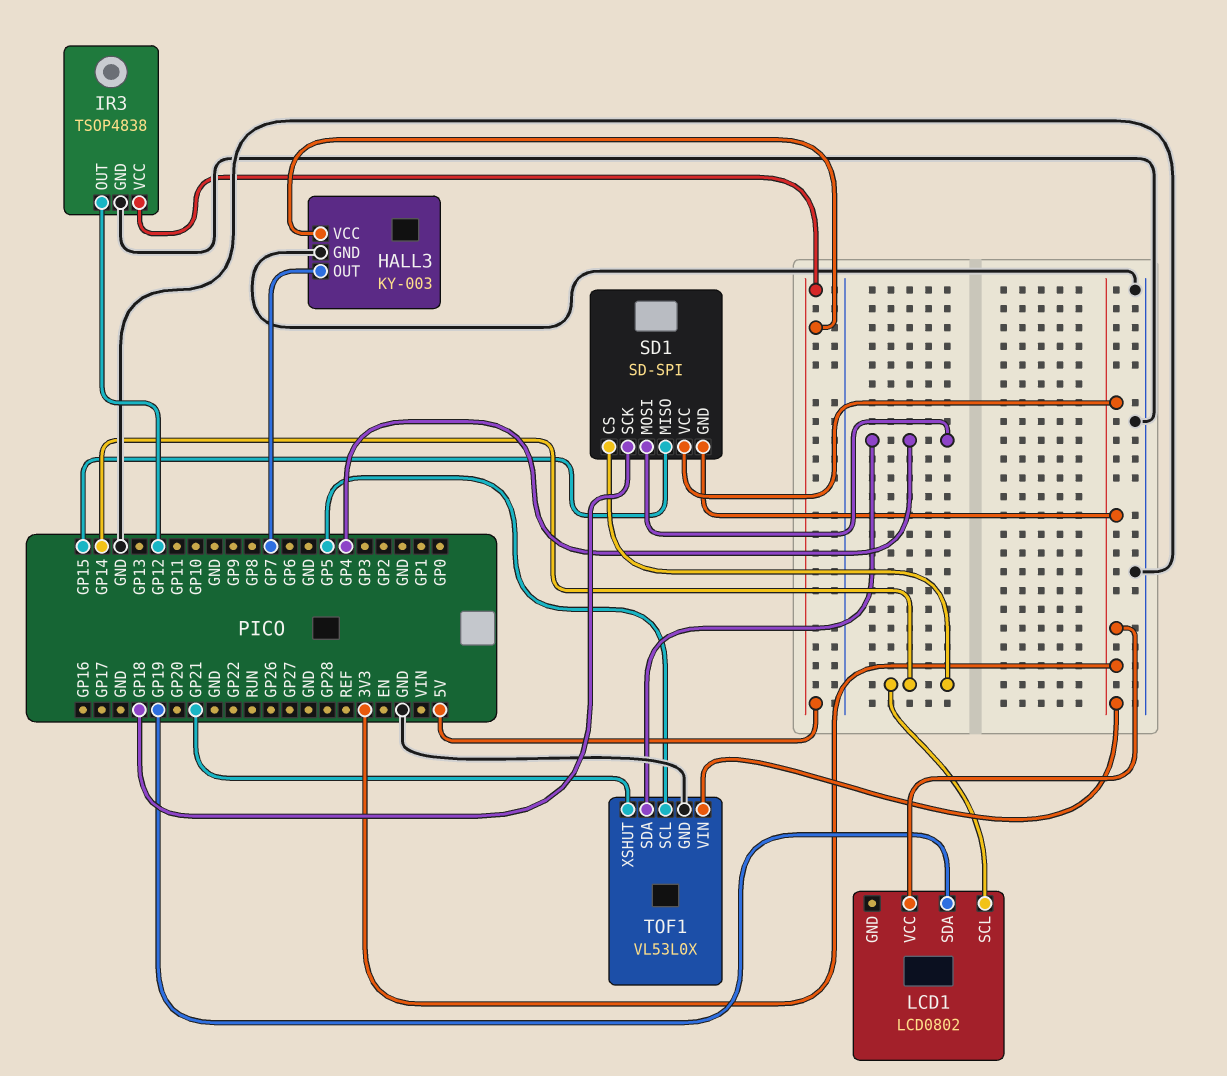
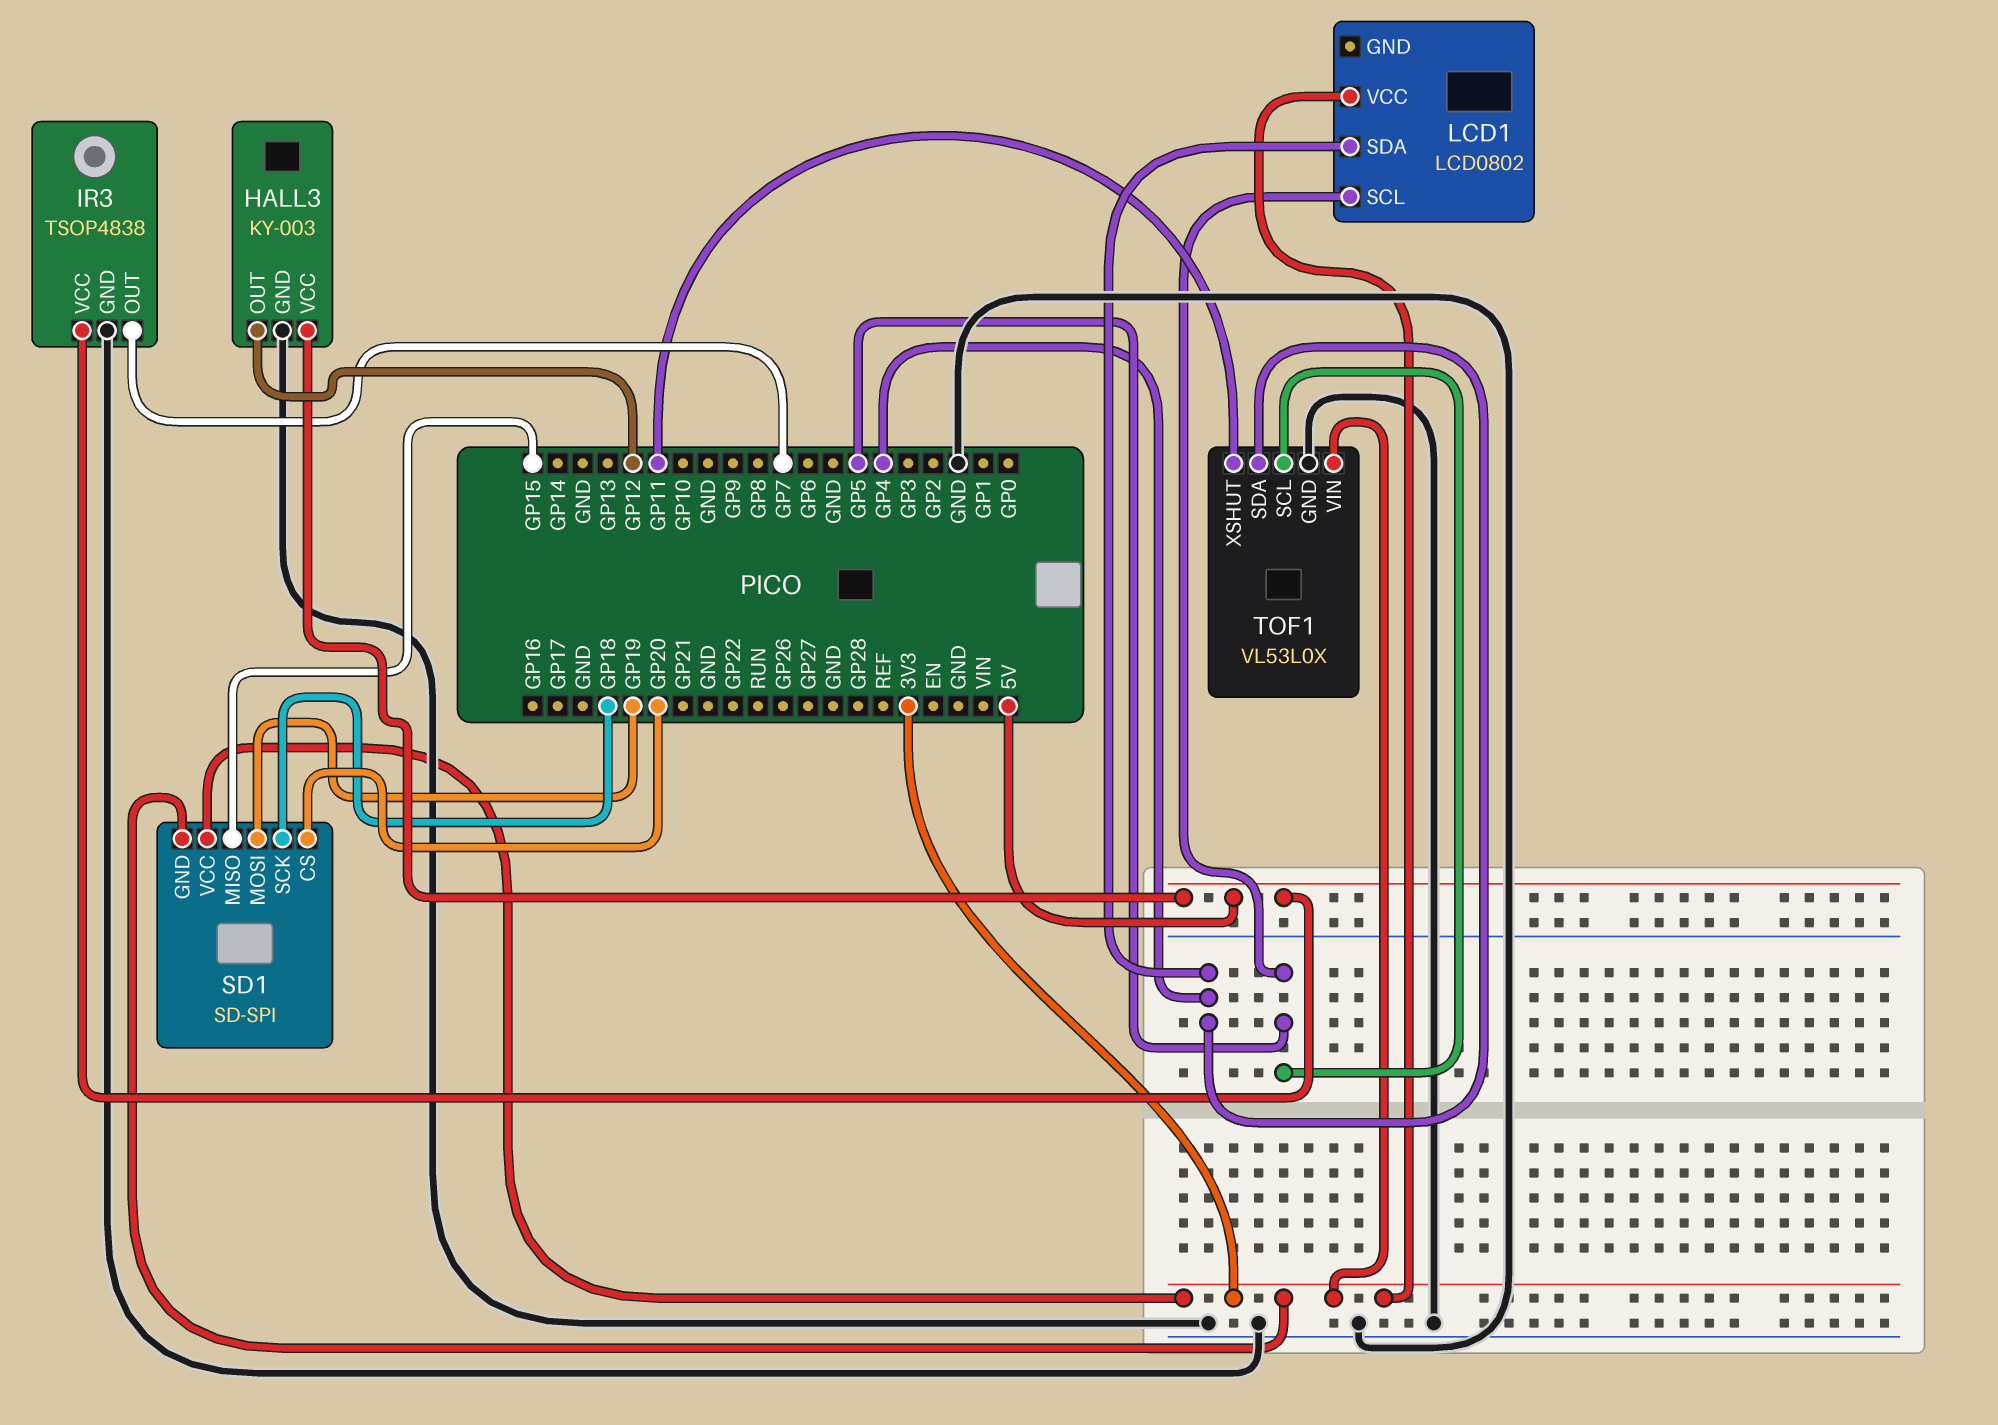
HALL3 pin OUT: GP7 -> GP12
IR3 pin OUT: GP12 -> GP7
LCD1 pin SCL: GP14 -> GP5
LCD1 pin SDA: GP19 -> GP4
SD1 pin CS: GP14 -> GP20
SD1 pin MOSI: GP4 -> GP19
TOF1 pin XSHUT: GP21 -> GP11

